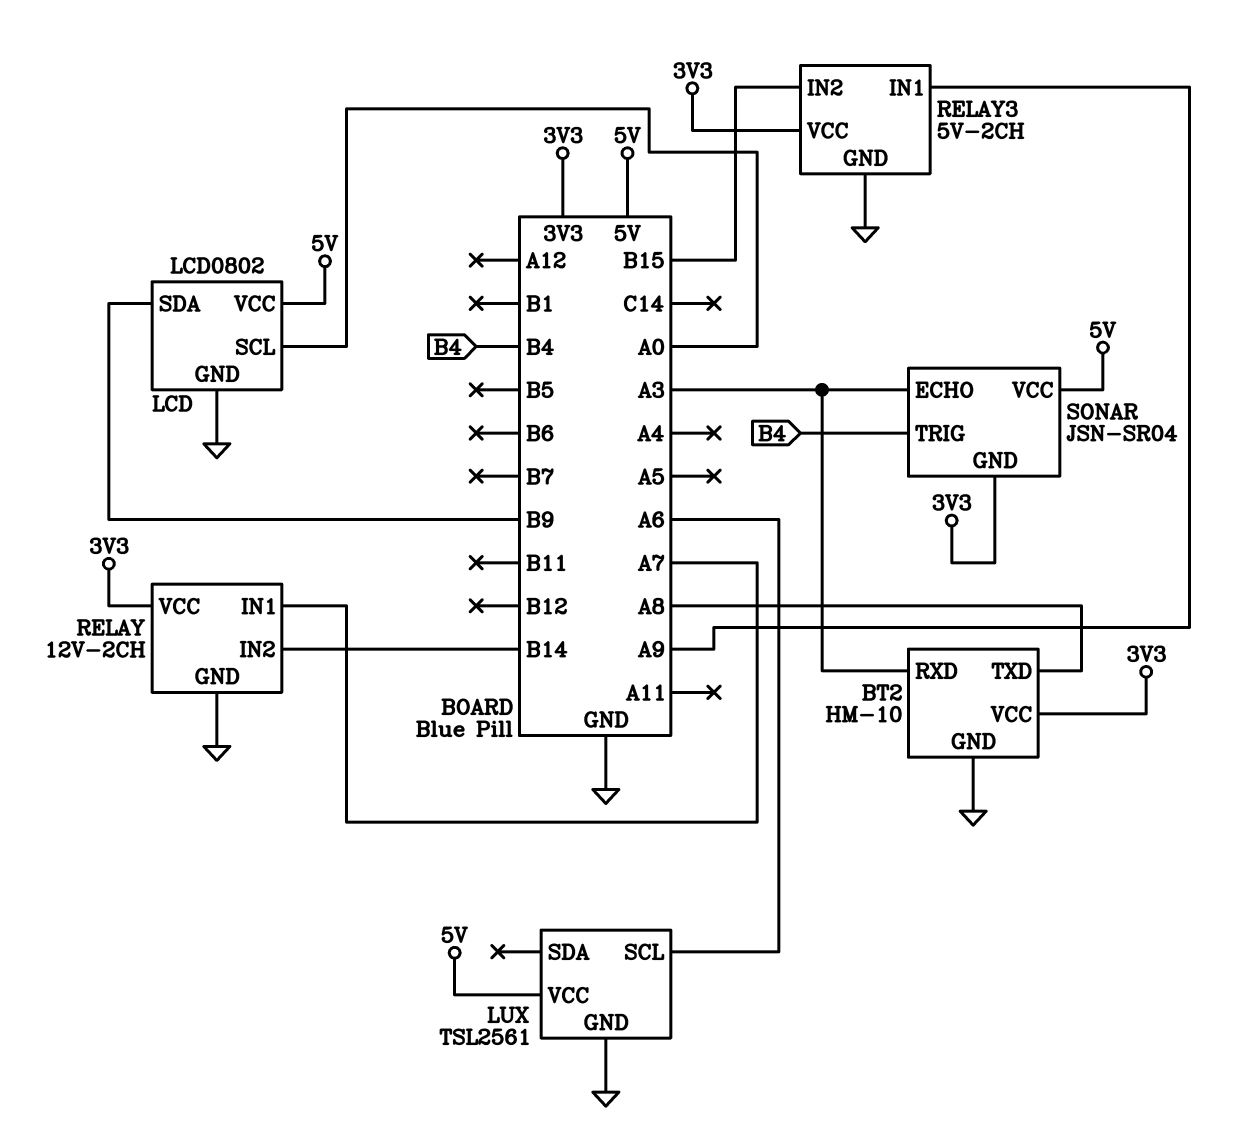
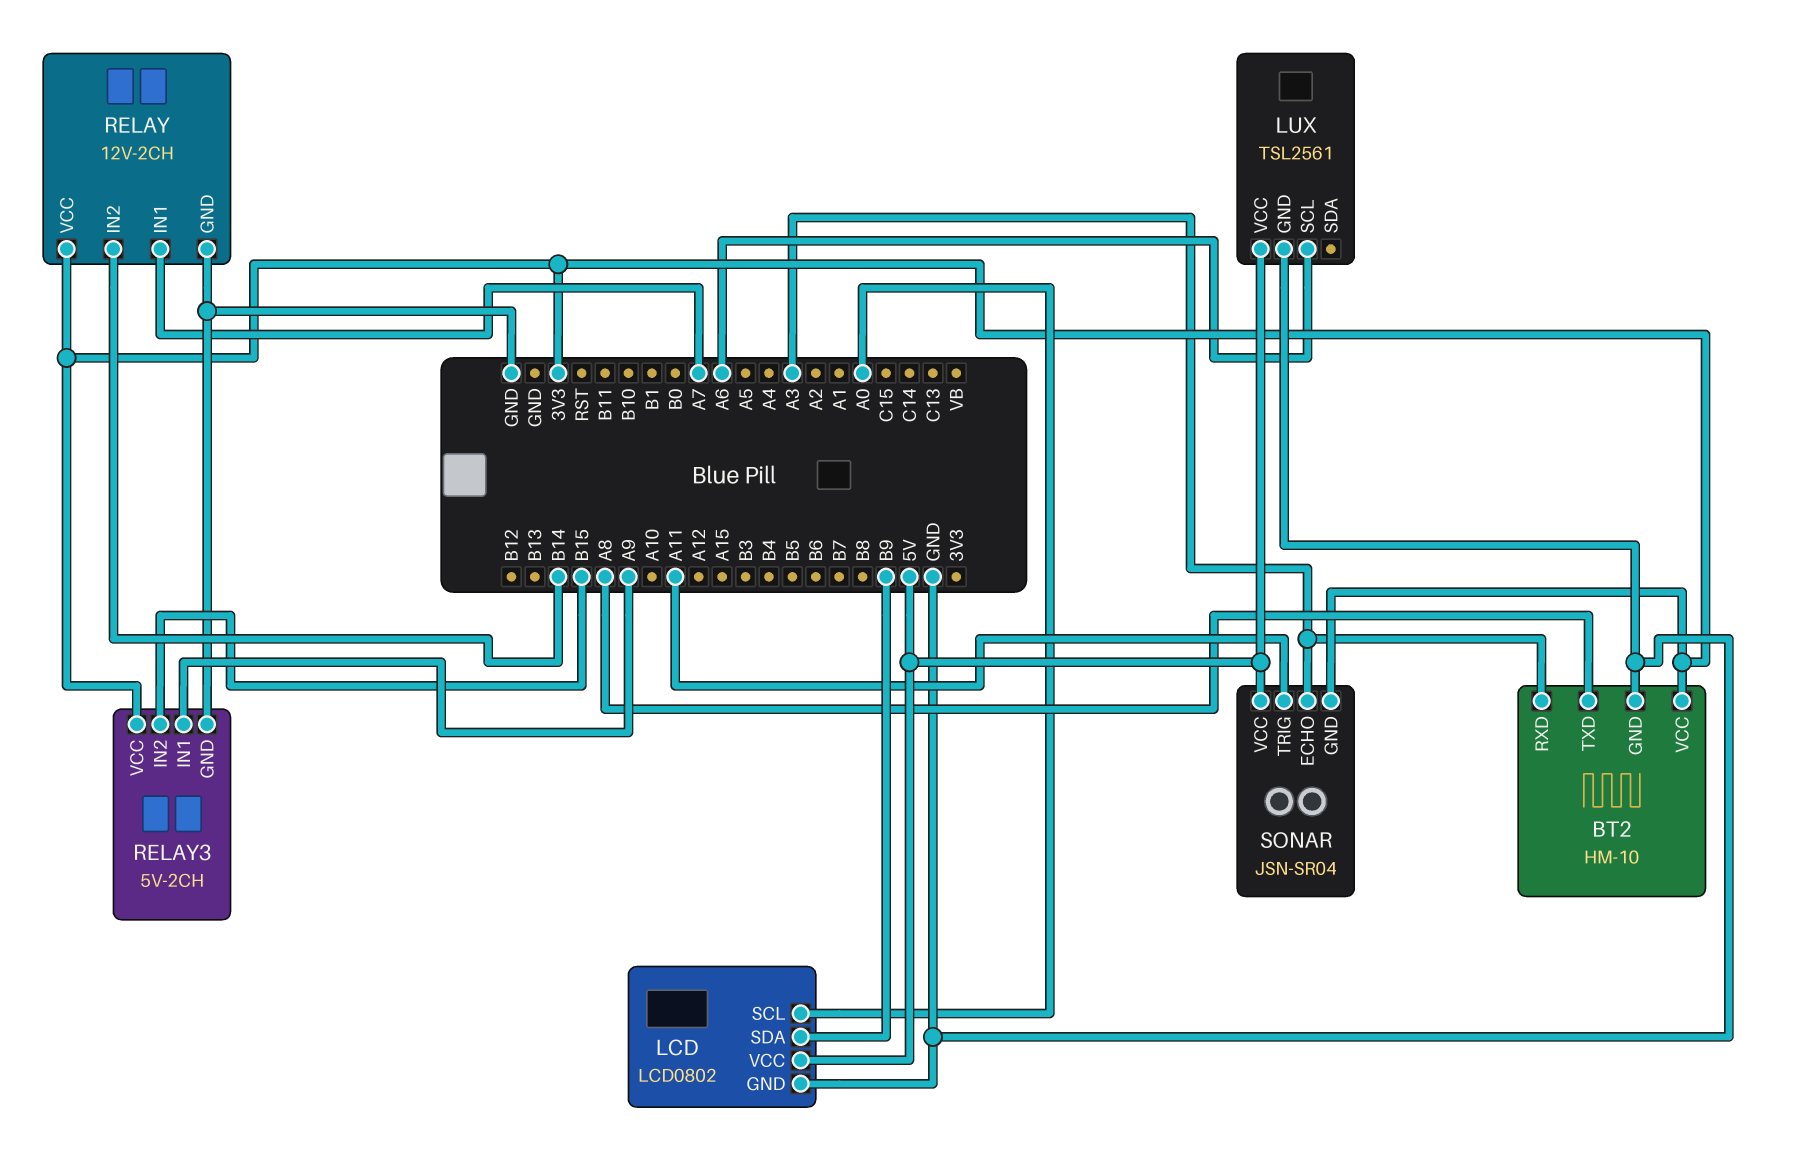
SONAR pin TRIG: B4 -> A11

